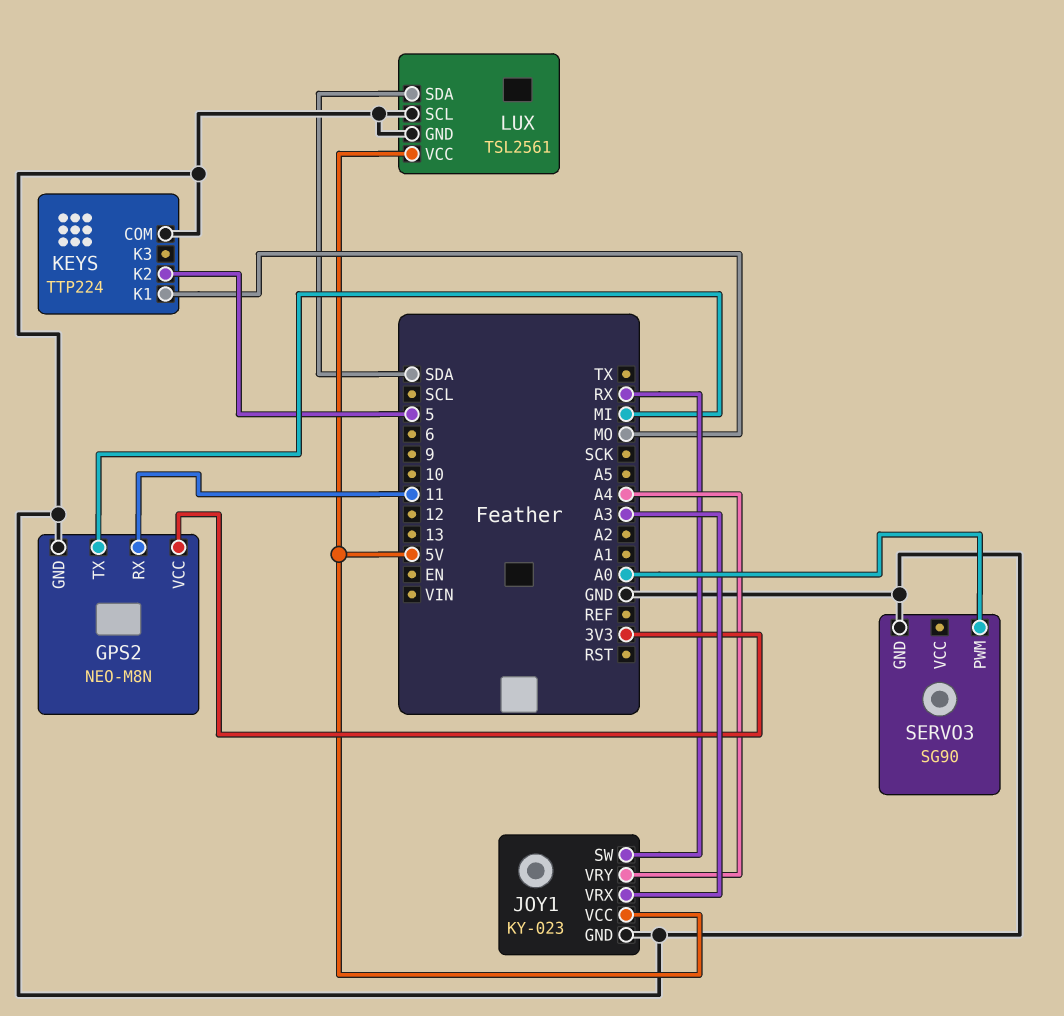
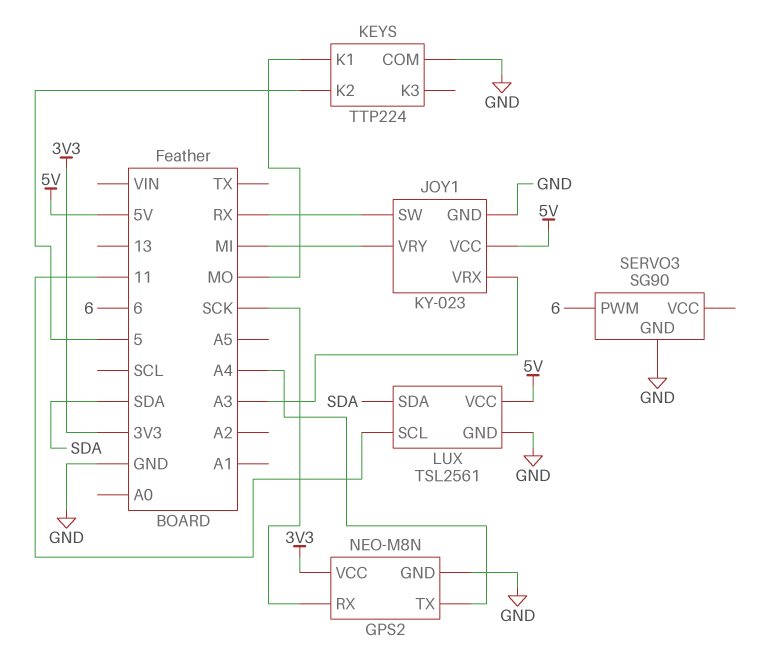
GPS2 pin RX: 11 -> SCK
GPS2 pin TX: MI -> A4
JOY1 pin VRY: A4 -> MI
LUX pin SCL: GND -> 11
SERVO3 pin PWM: A0 -> 6

